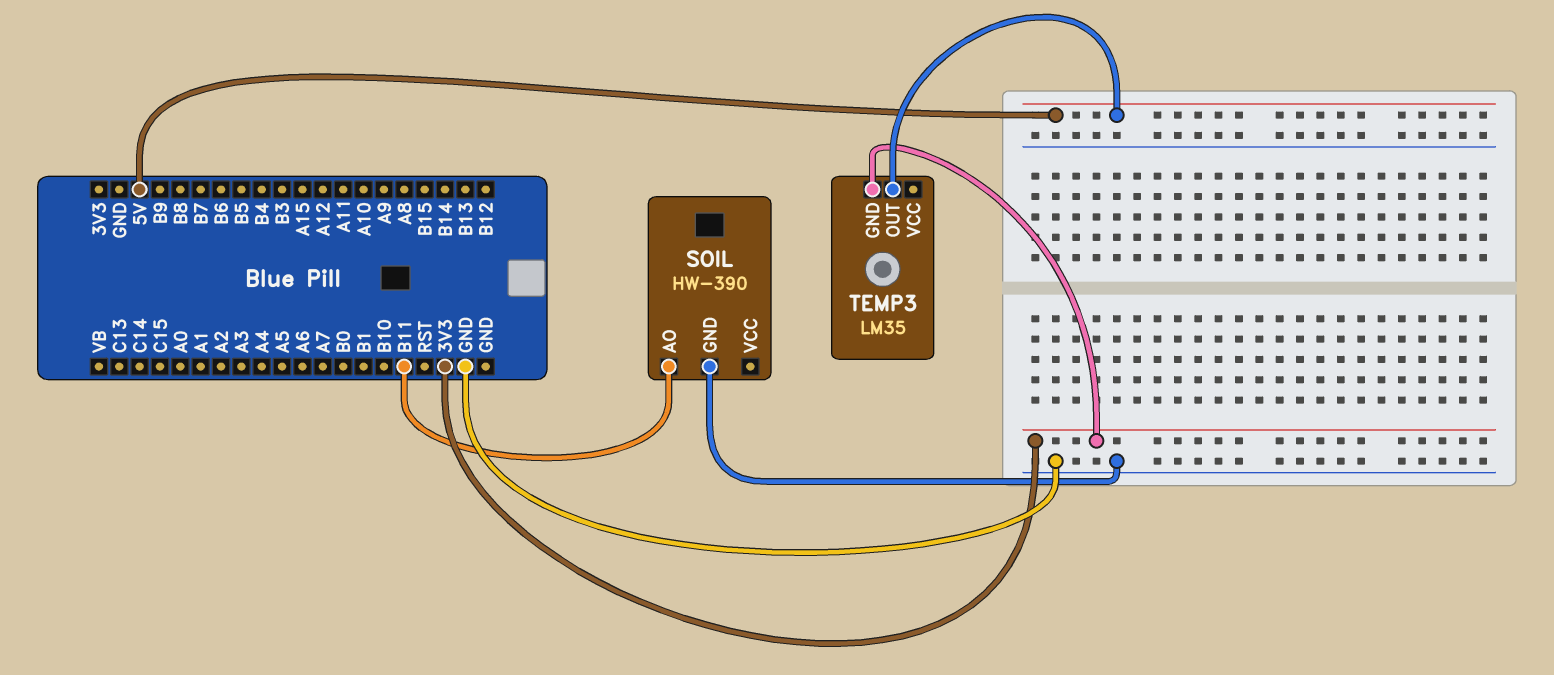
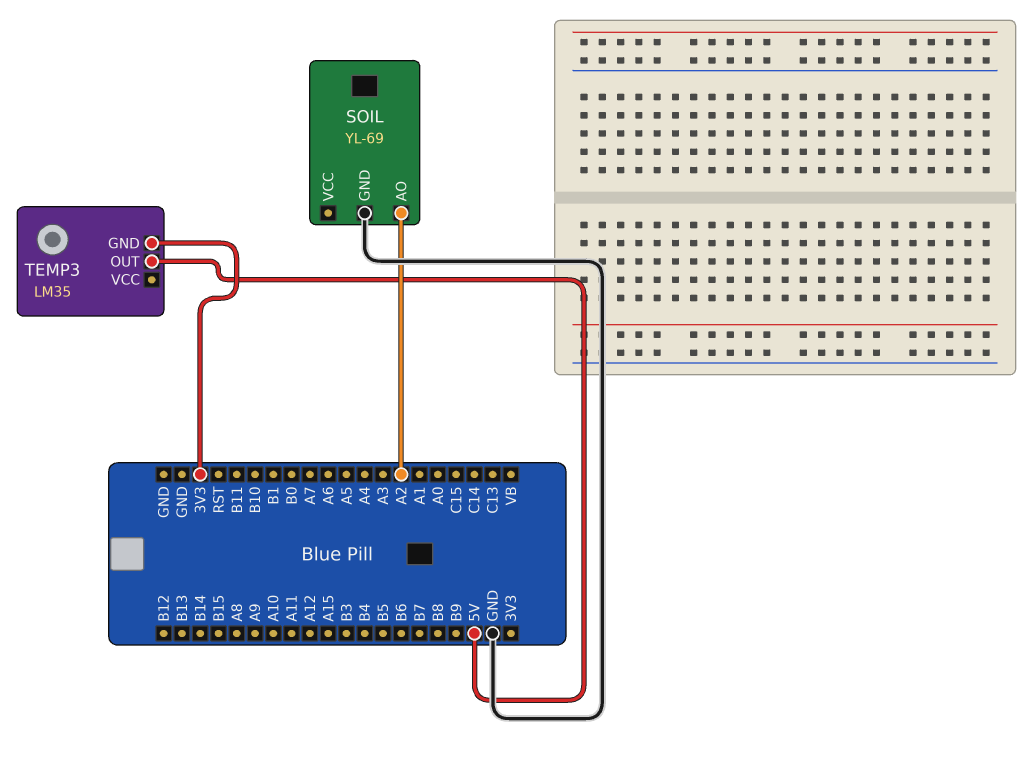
SOIL: HW-390 -> YL-69
SOIL pin AO: B11 -> A2

